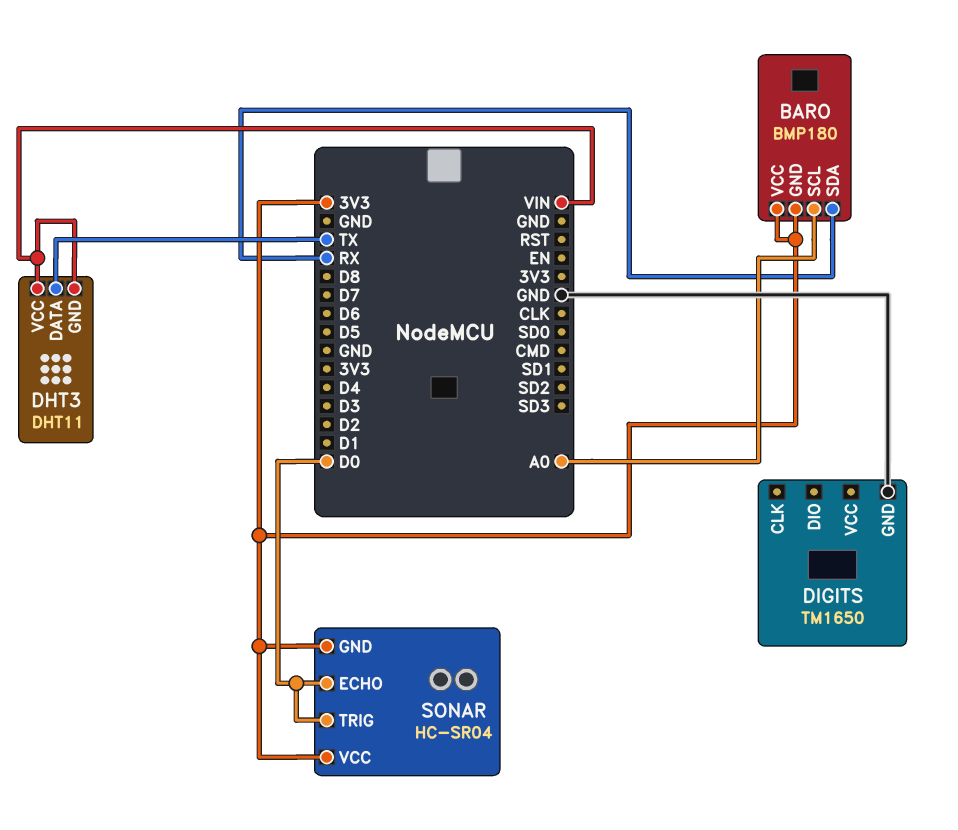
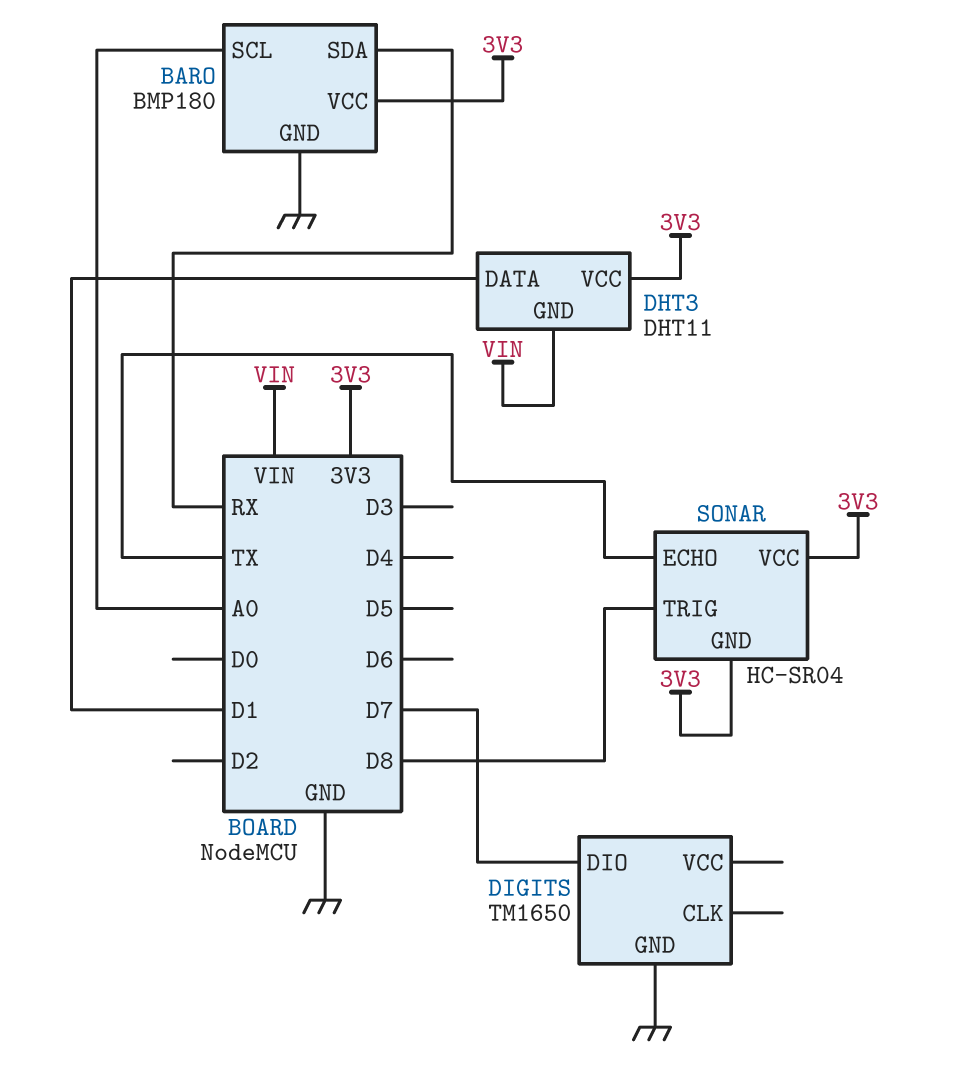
BARO pin GND: 3V3 -> GND
DHT3 pin DATA: TX -> D1
DHT3 pin VCC: VIN -> 3V3
DIGITS pin DIO: none -> D7
SONAR pin ECHO: D0 -> TX
SONAR pin TRIG: D0 -> D8

